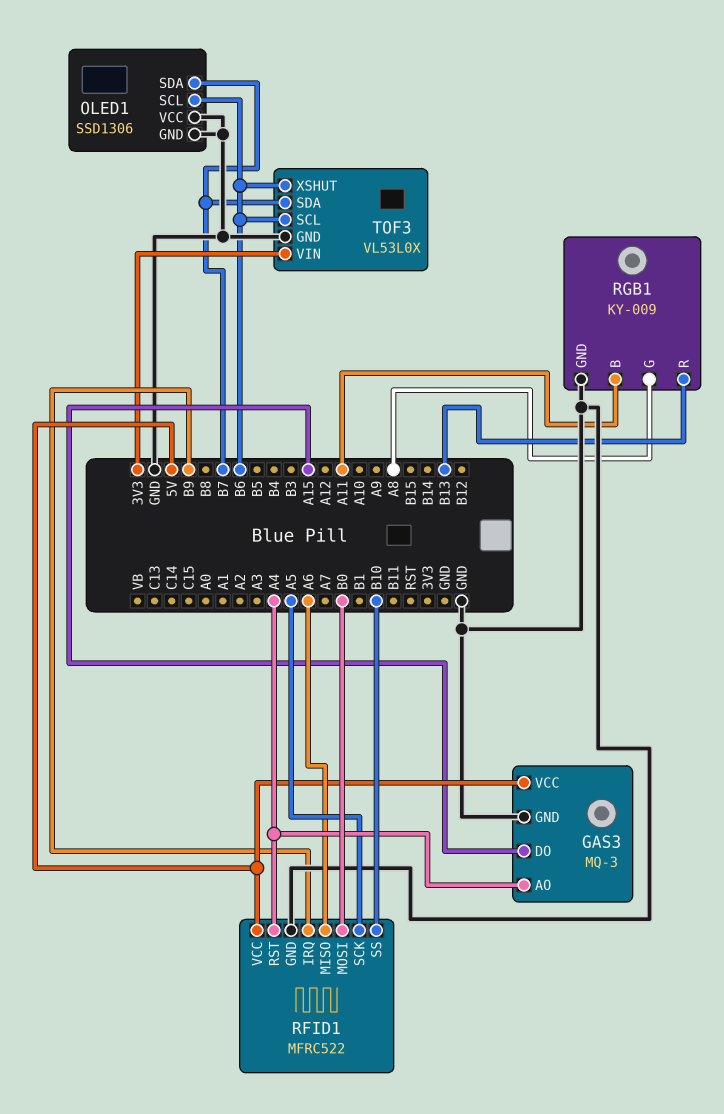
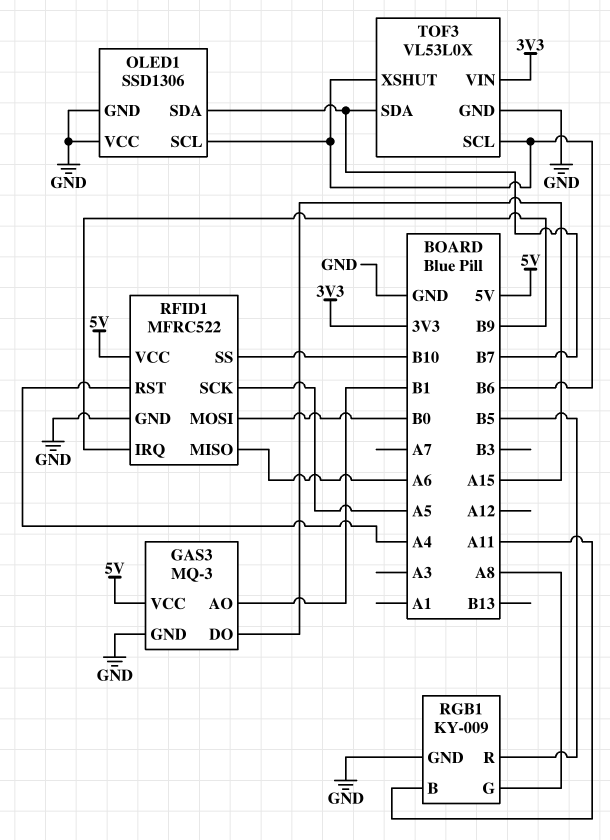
GAS3 pin AO: A4 -> B1
RGB1 pin R: B13 -> B5

